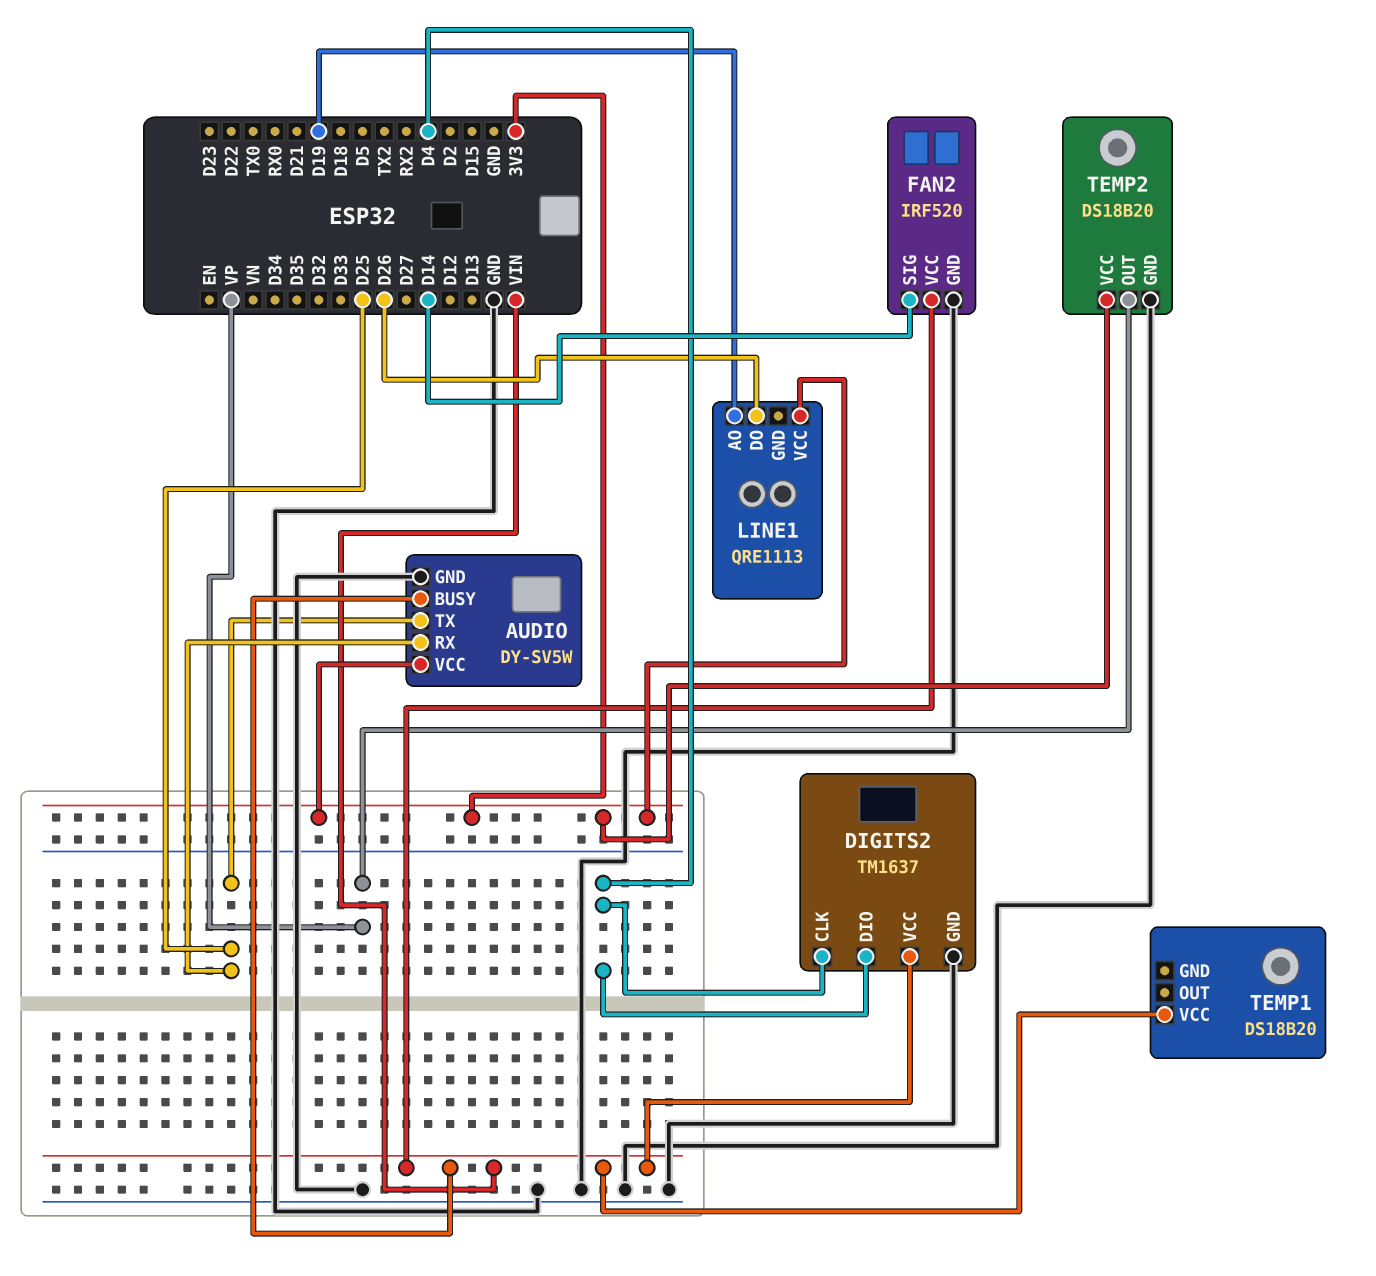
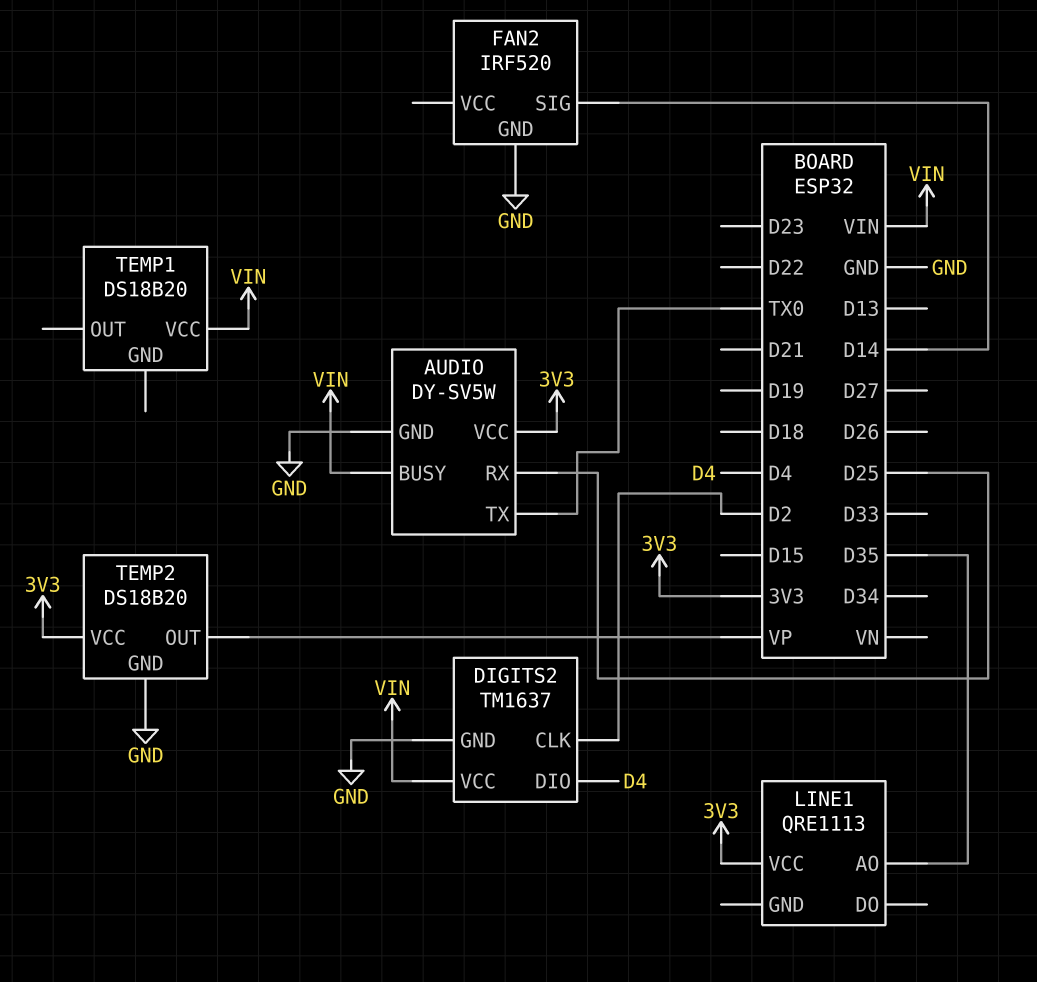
AUDIO pin TX: D25 -> TX0
DIGITS2 pin CLK: D4 -> D2
FAN2 pin VCC: VIN -> none
LINE1 pin AO: D19 -> D35
LINE1 pin DO: D26 -> none

